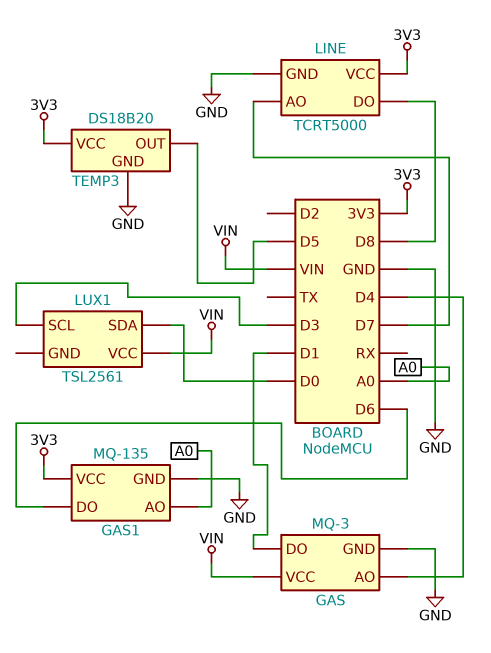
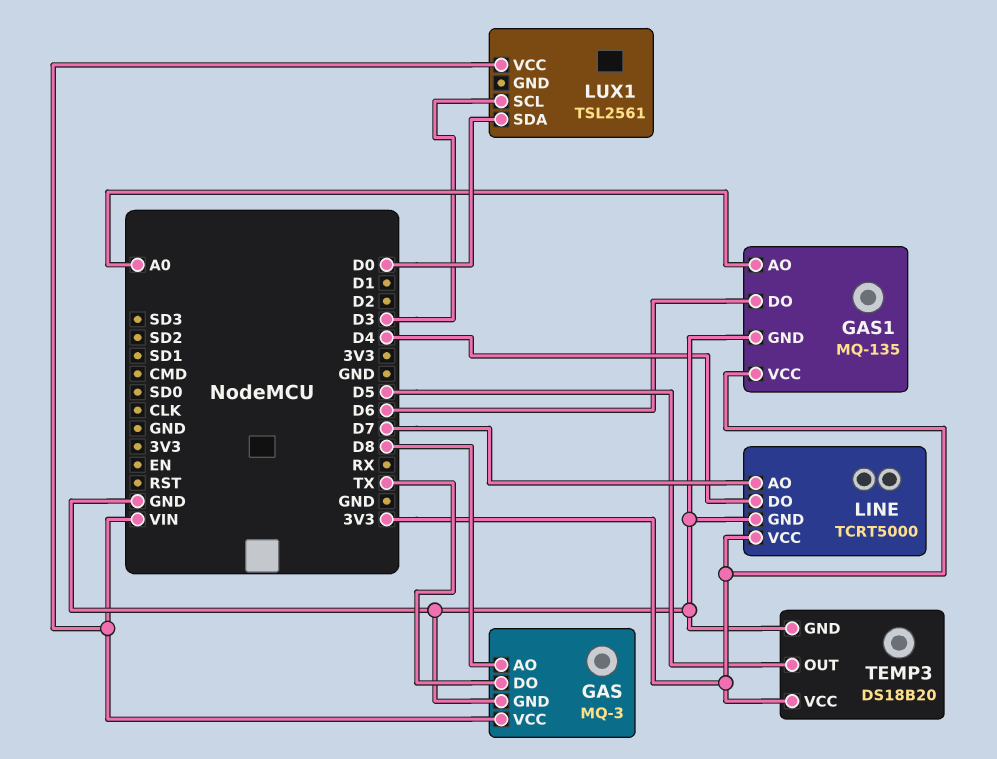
GAS pin AO: D4 -> D8
GAS pin DO: D1 -> TX
LINE pin DO: D8 -> D4

